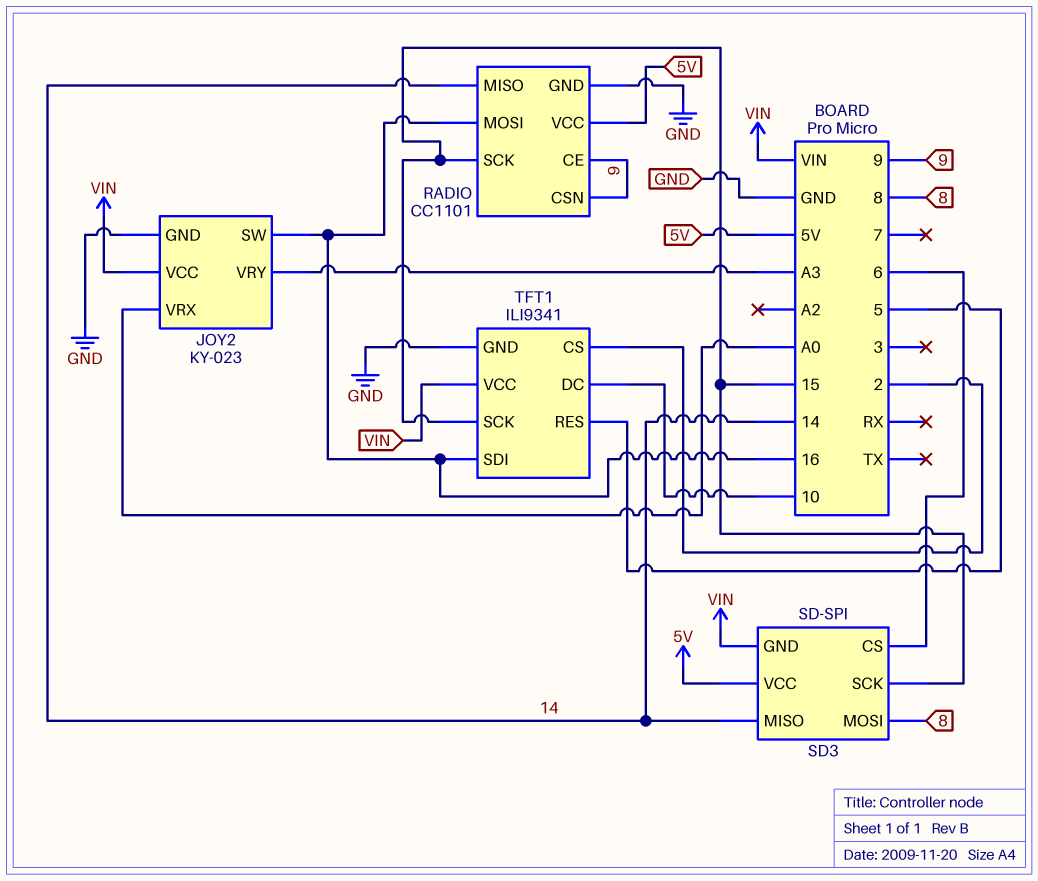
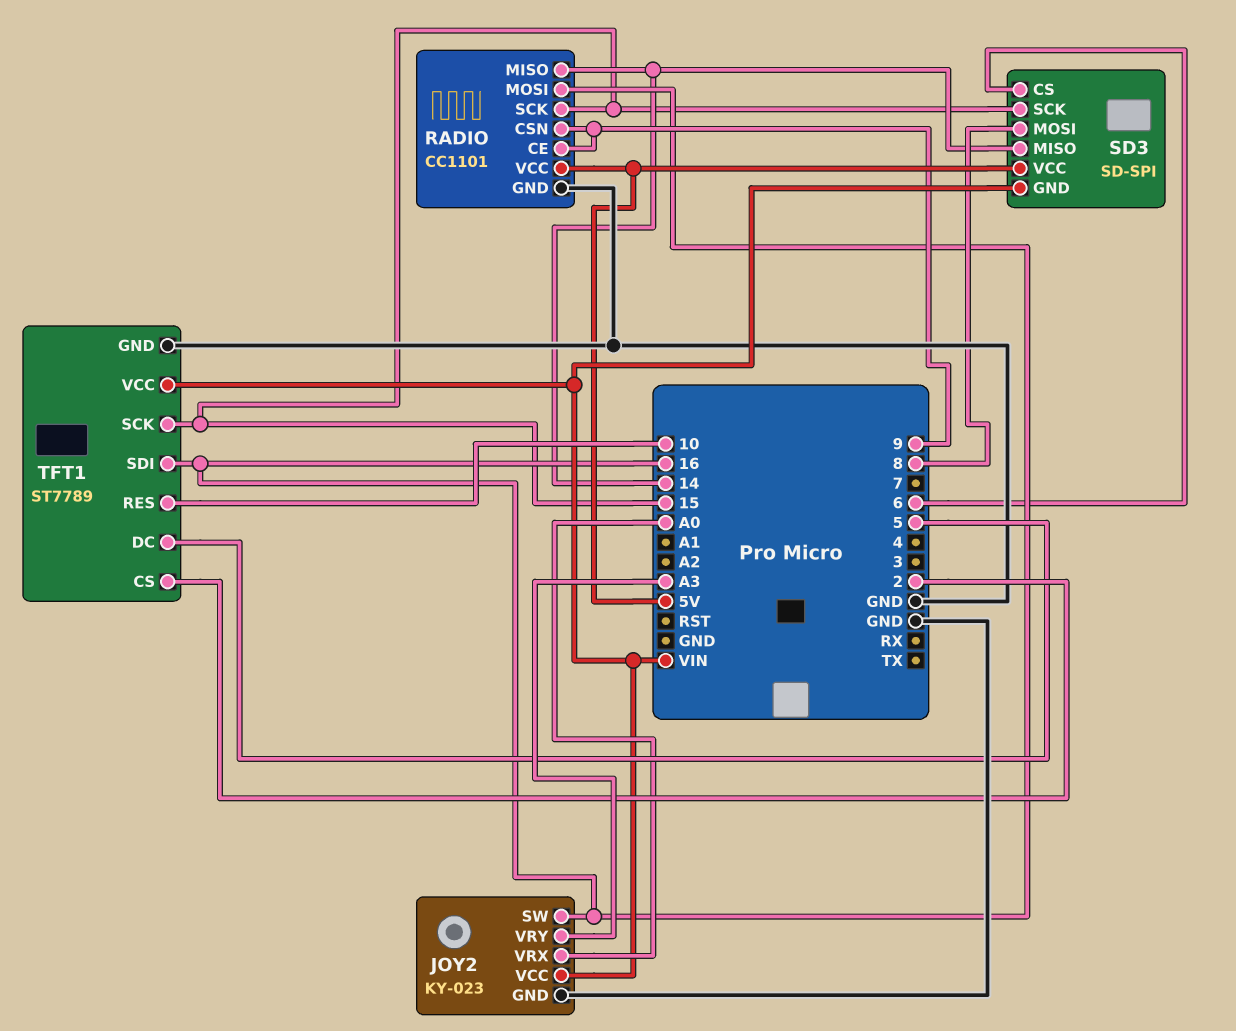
TFT1: ILI9341 -> ST7789
TFT1 pin DC: 10 -> 5
TFT1 pin RES: 5 -> 10

